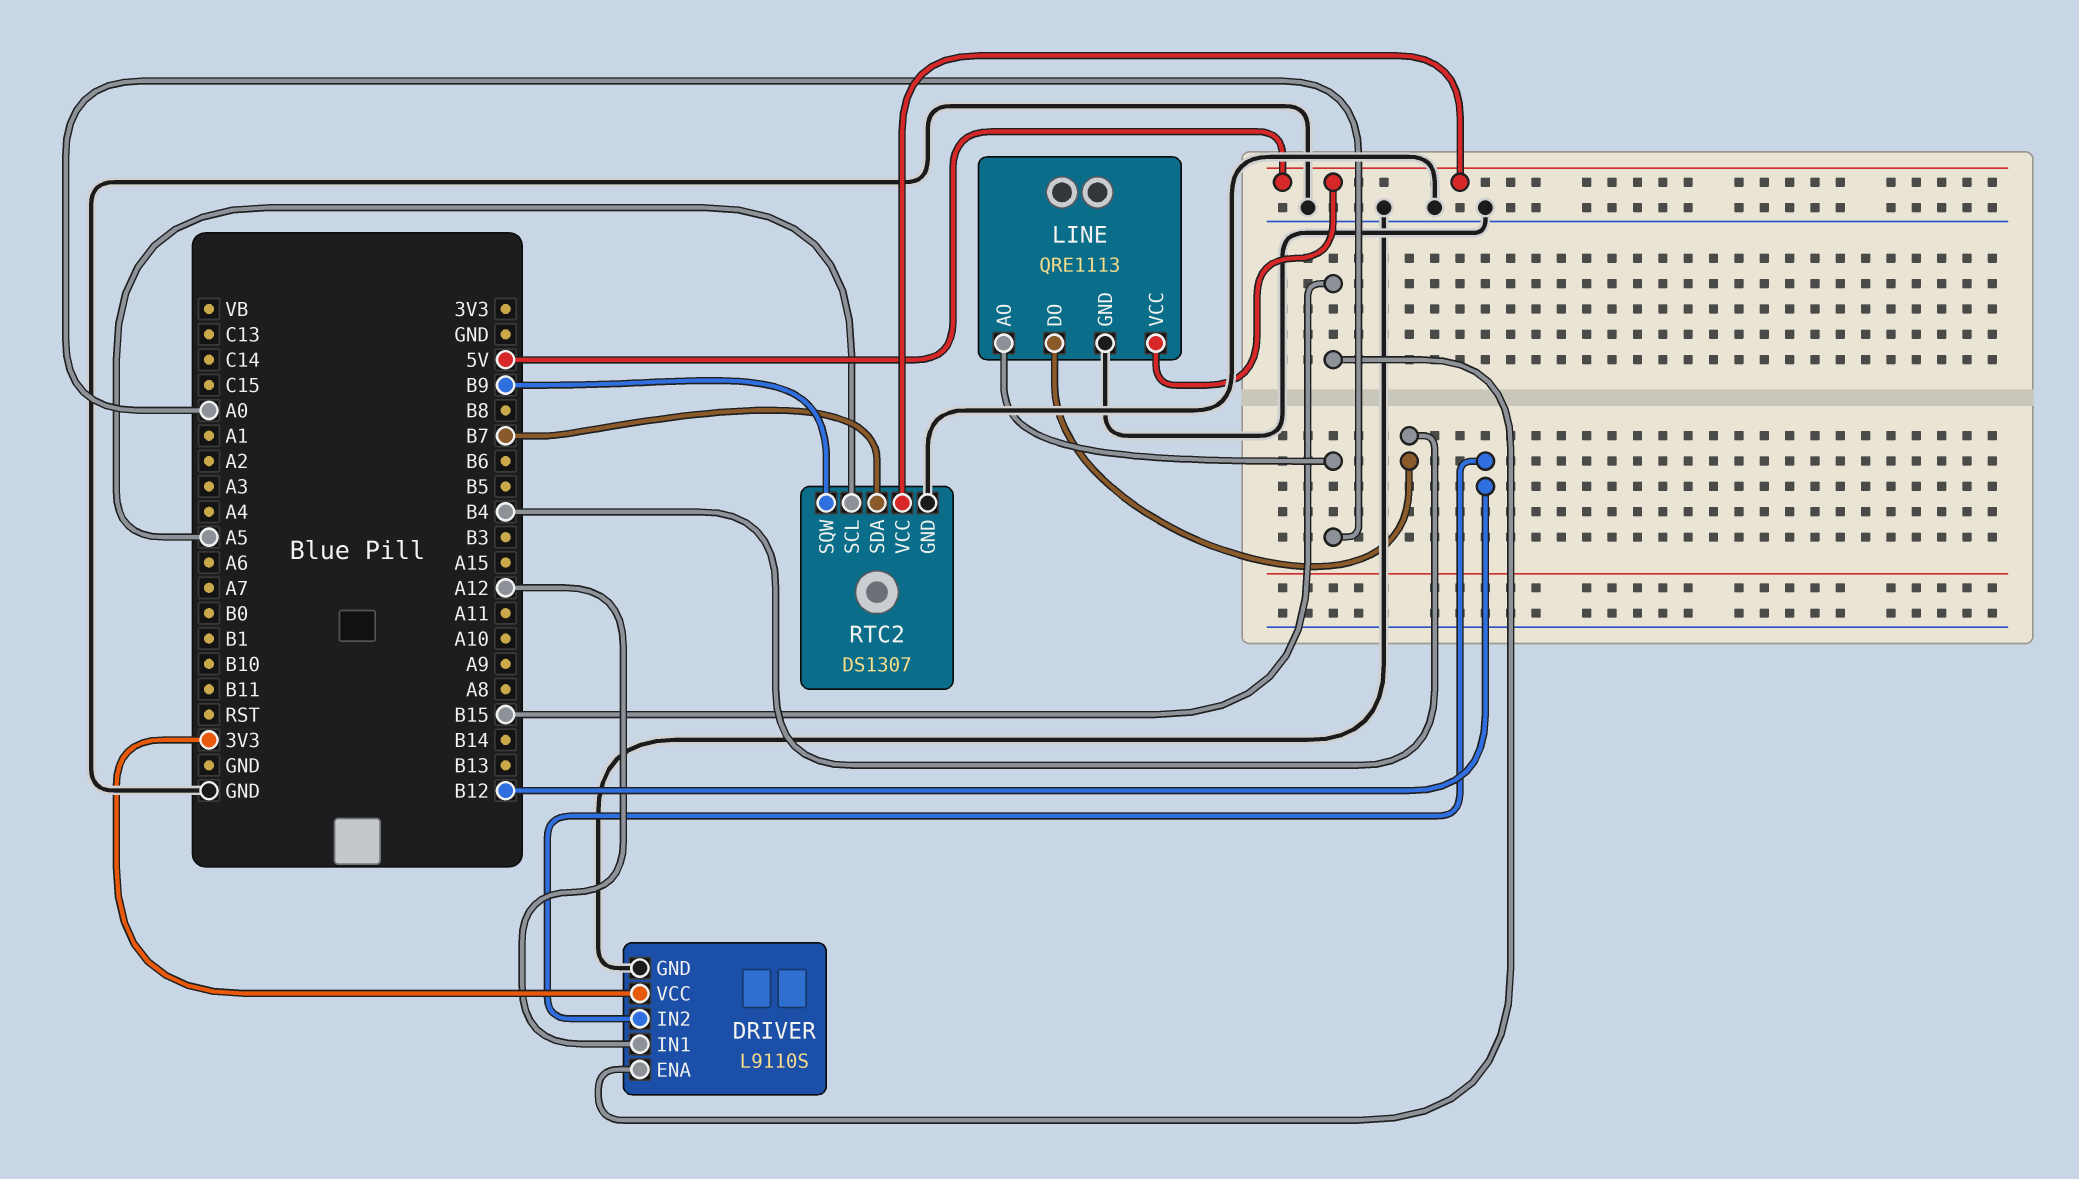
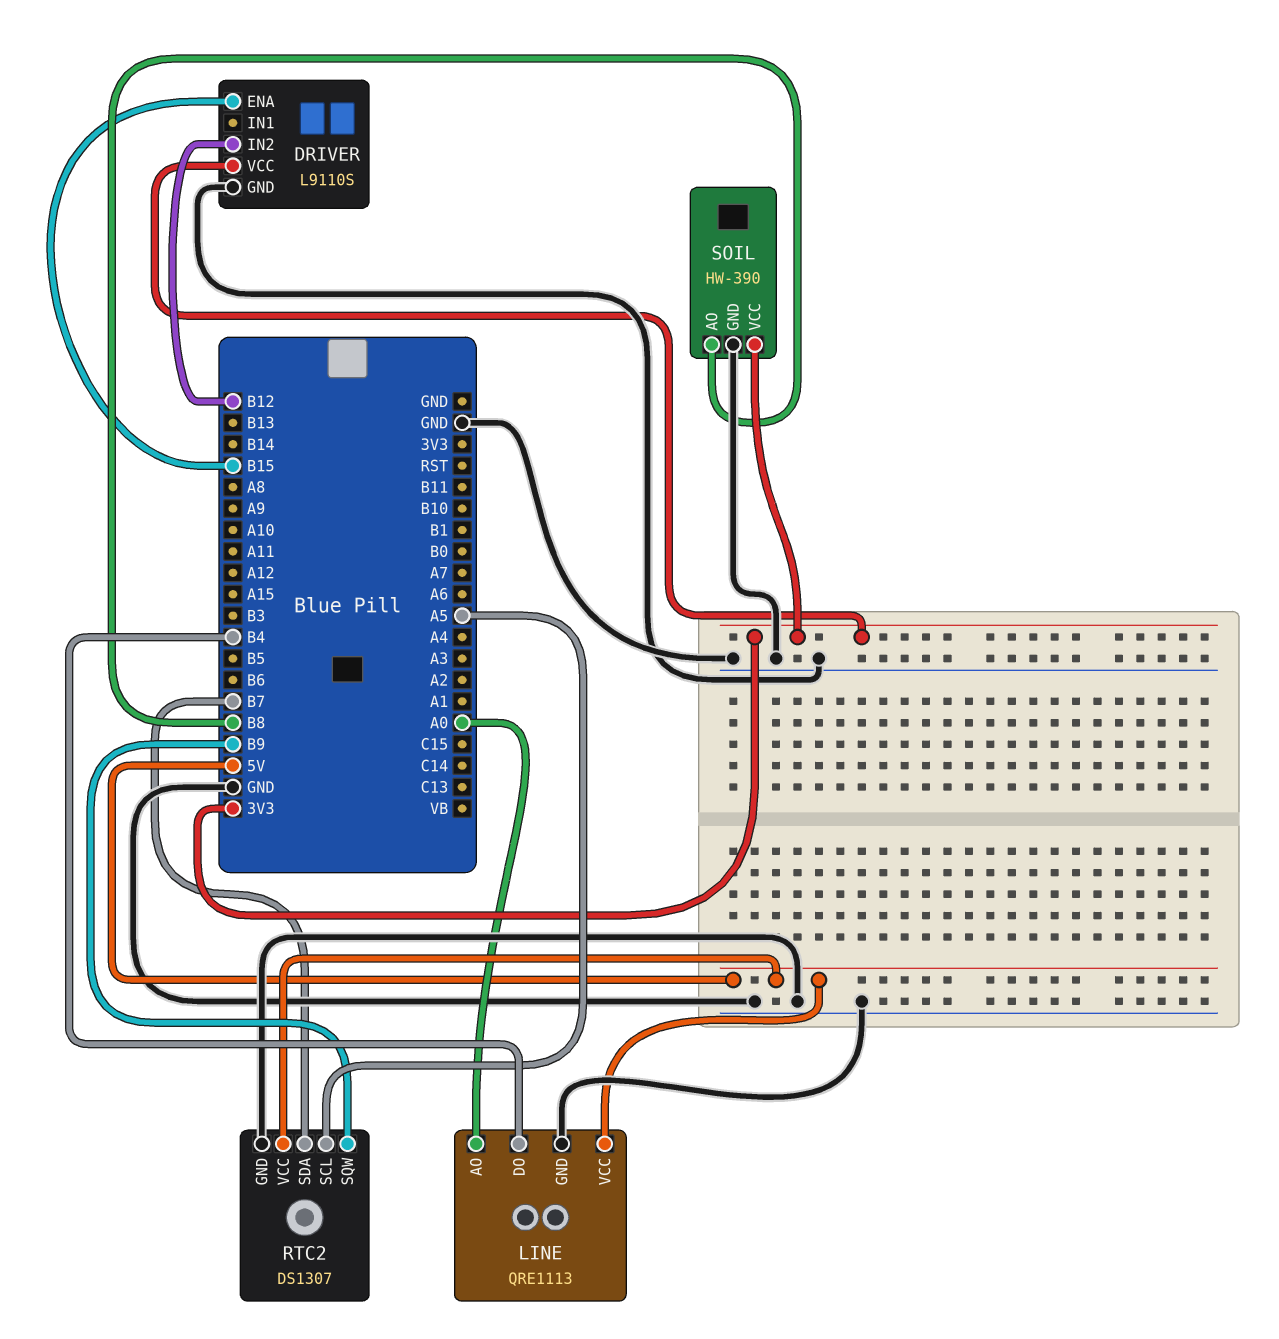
DRIVER pin IN1: A12 -> none
SOIL: none -> HW-390
SOIL pin AO: none -> B8
SOIL pin GND: none -> GND
SOIL pin VCC: none -> 3V3

